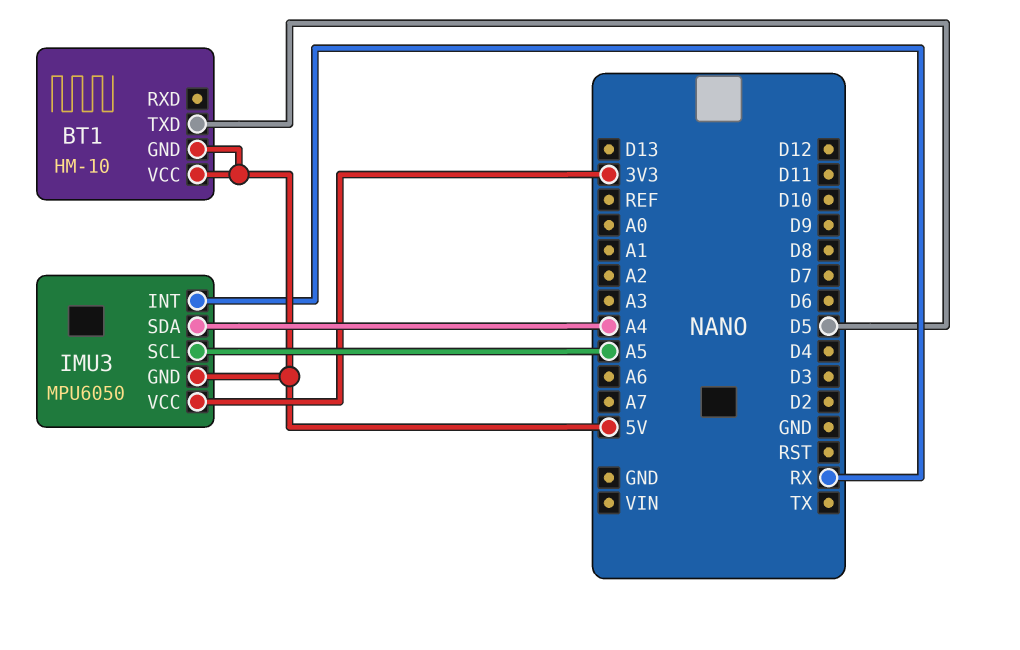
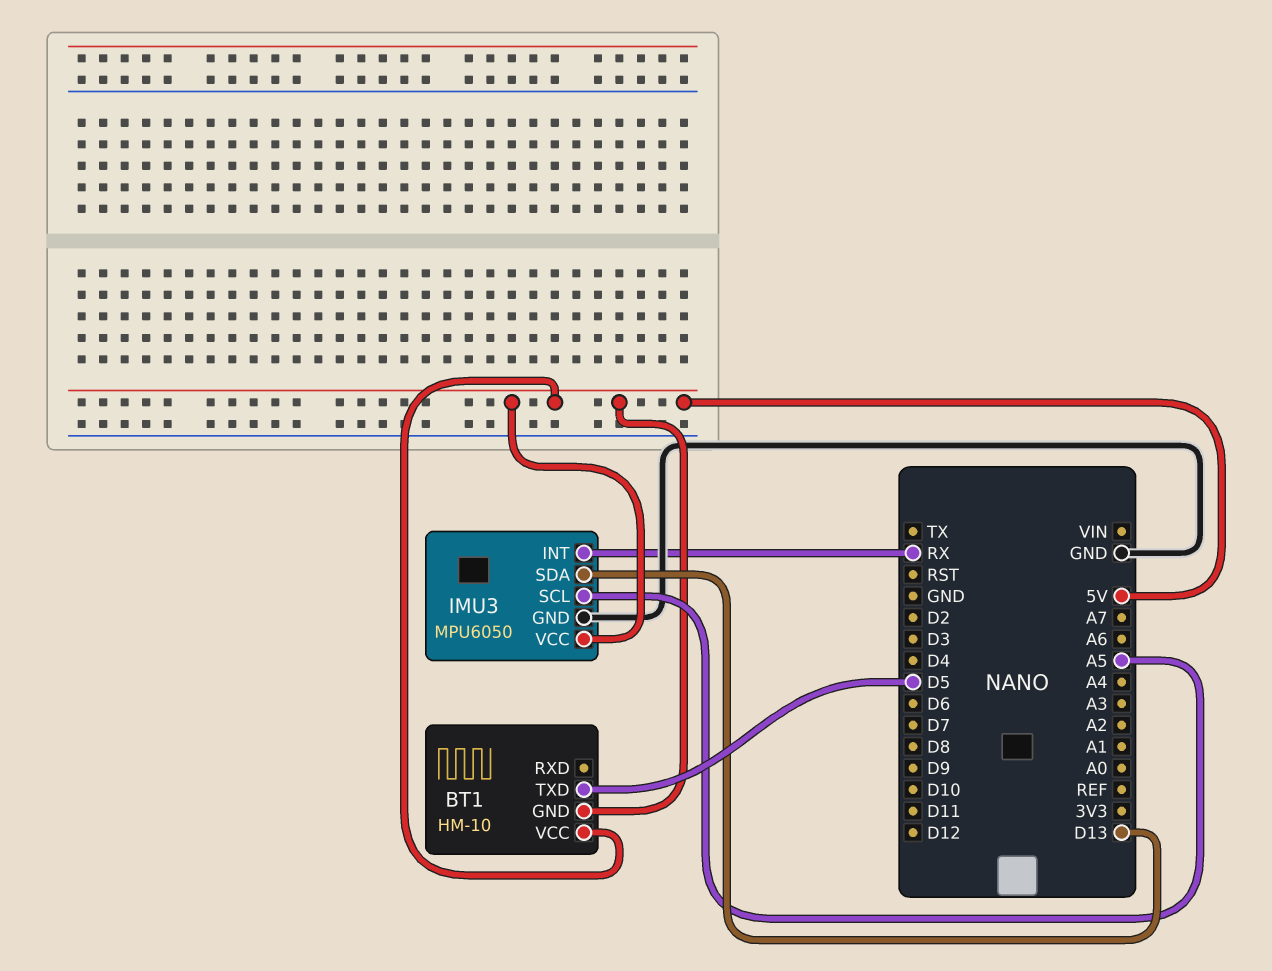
IMU3 pin GND: 5V -> GND
IMU3 pin SDA: A4 -> D13
IMU3 pin VCC: 3V3 -> 5V

